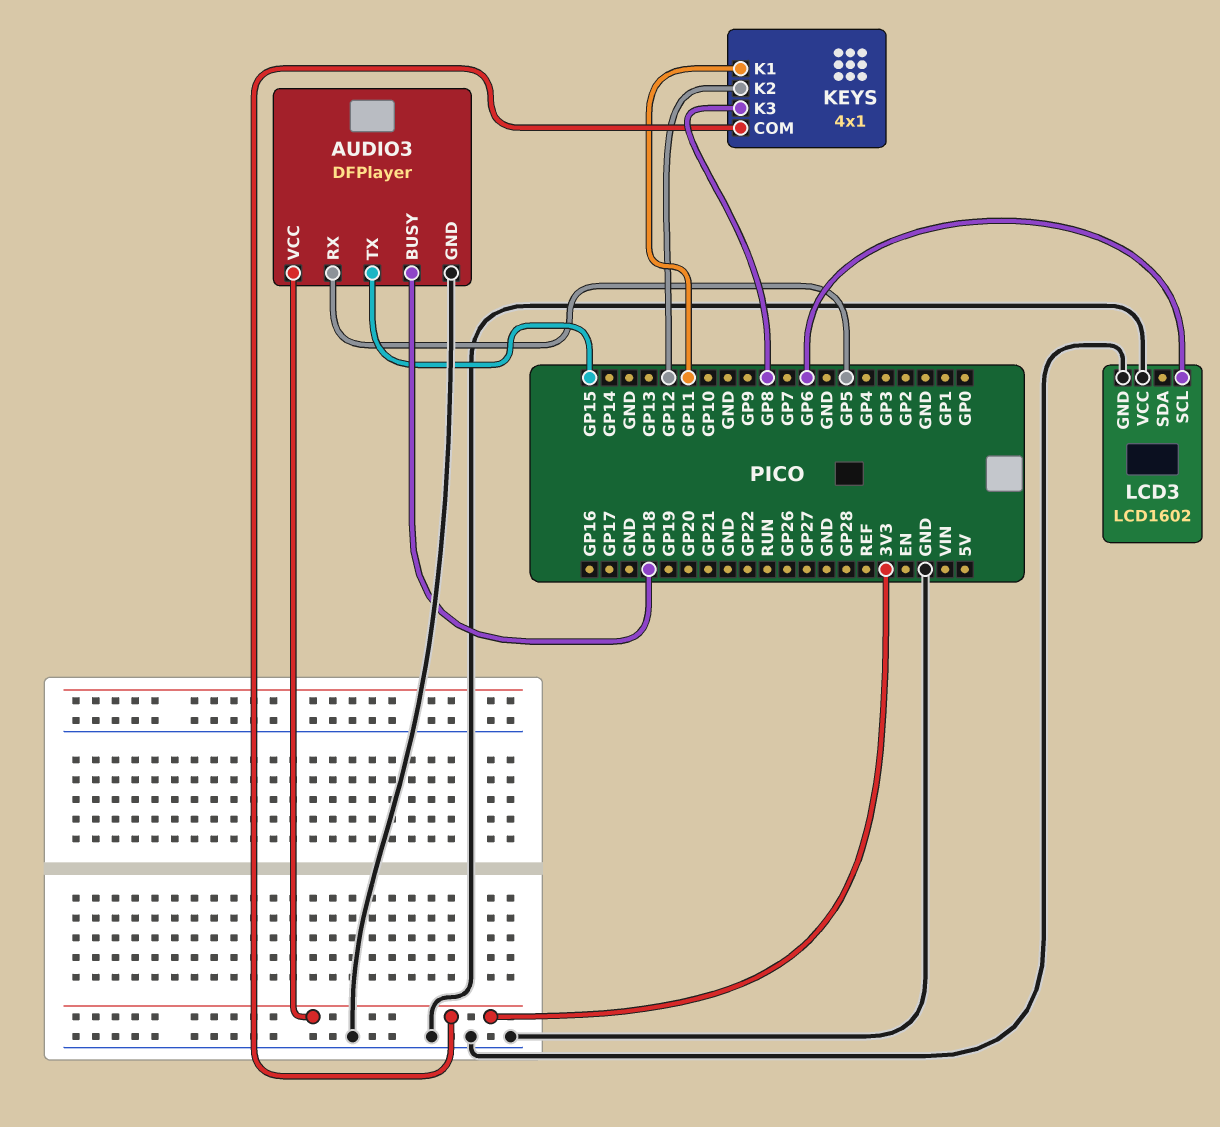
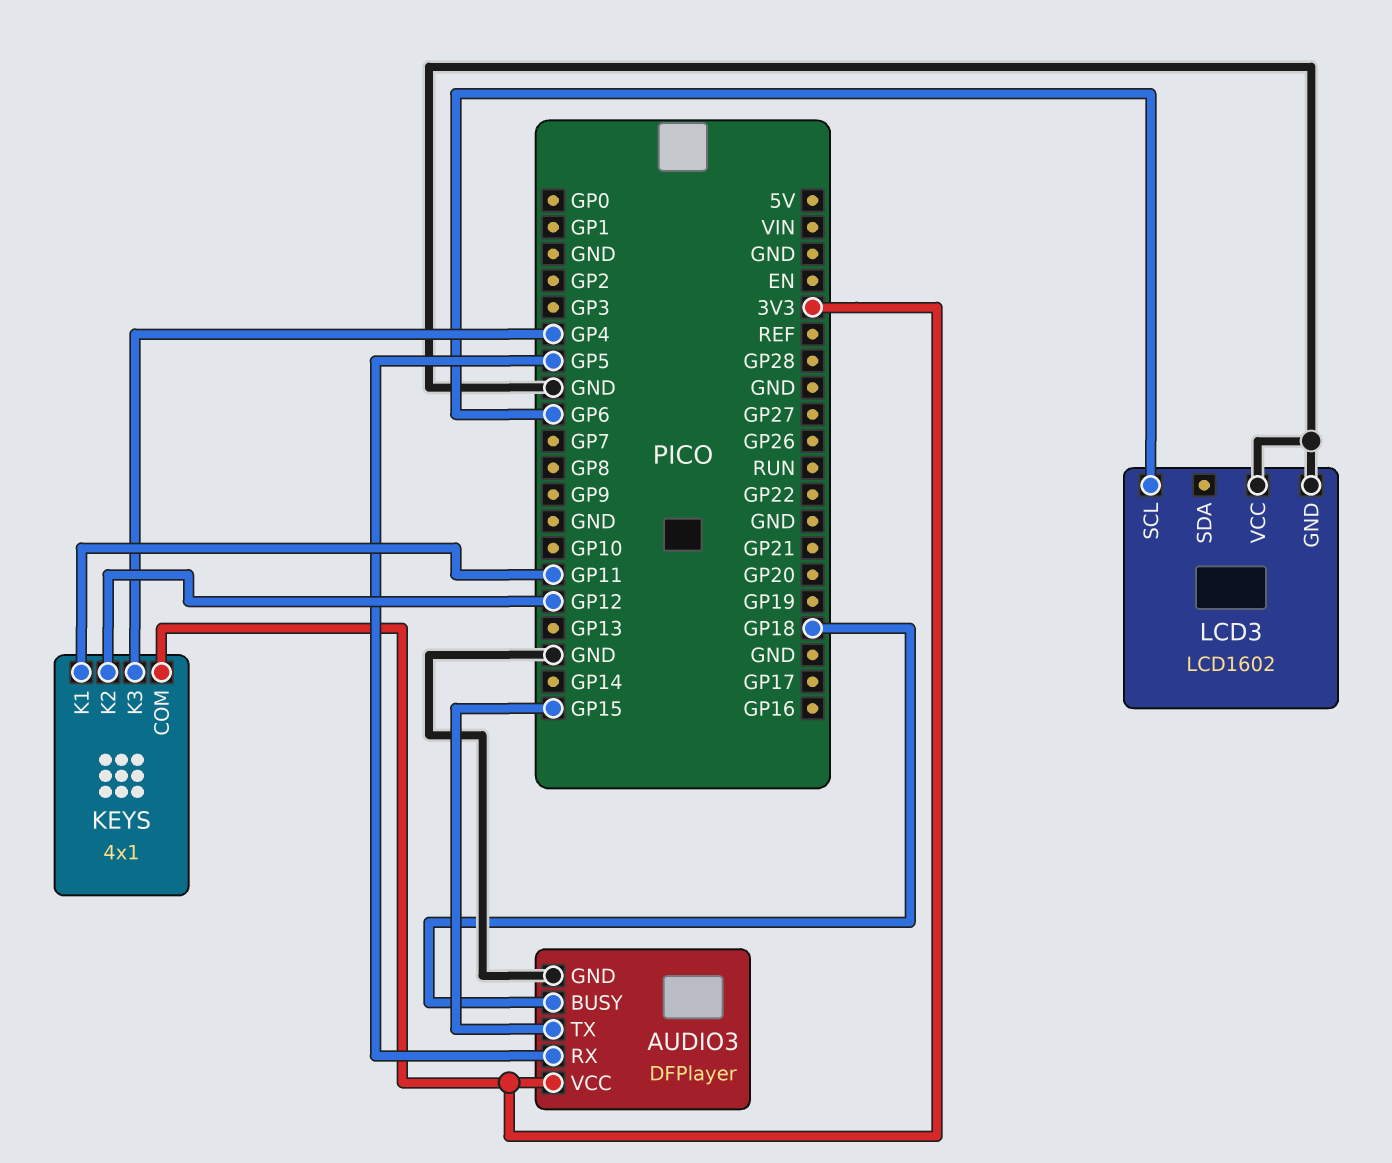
KEYS pin K3: GP8 -> GP4

